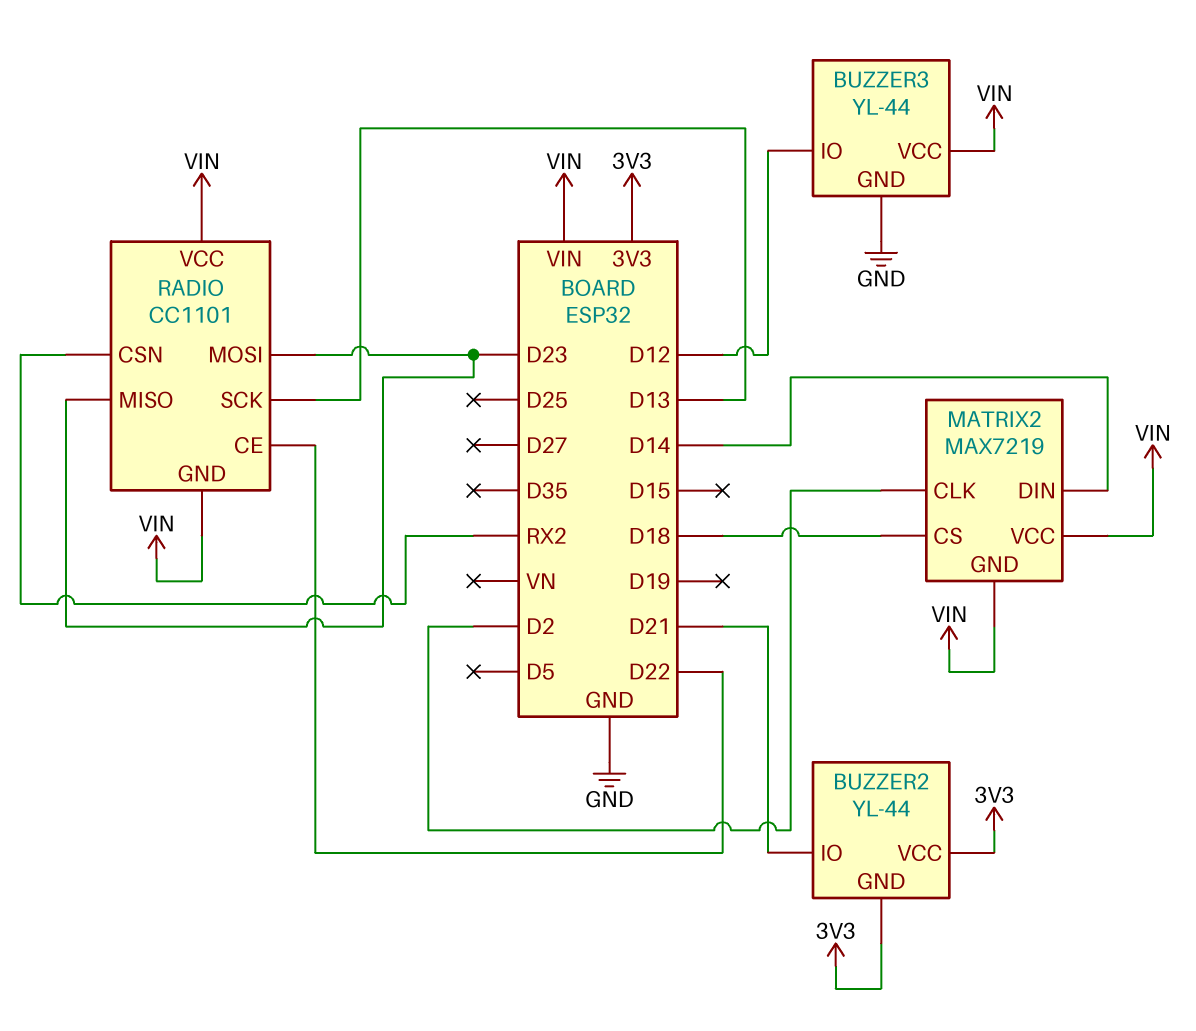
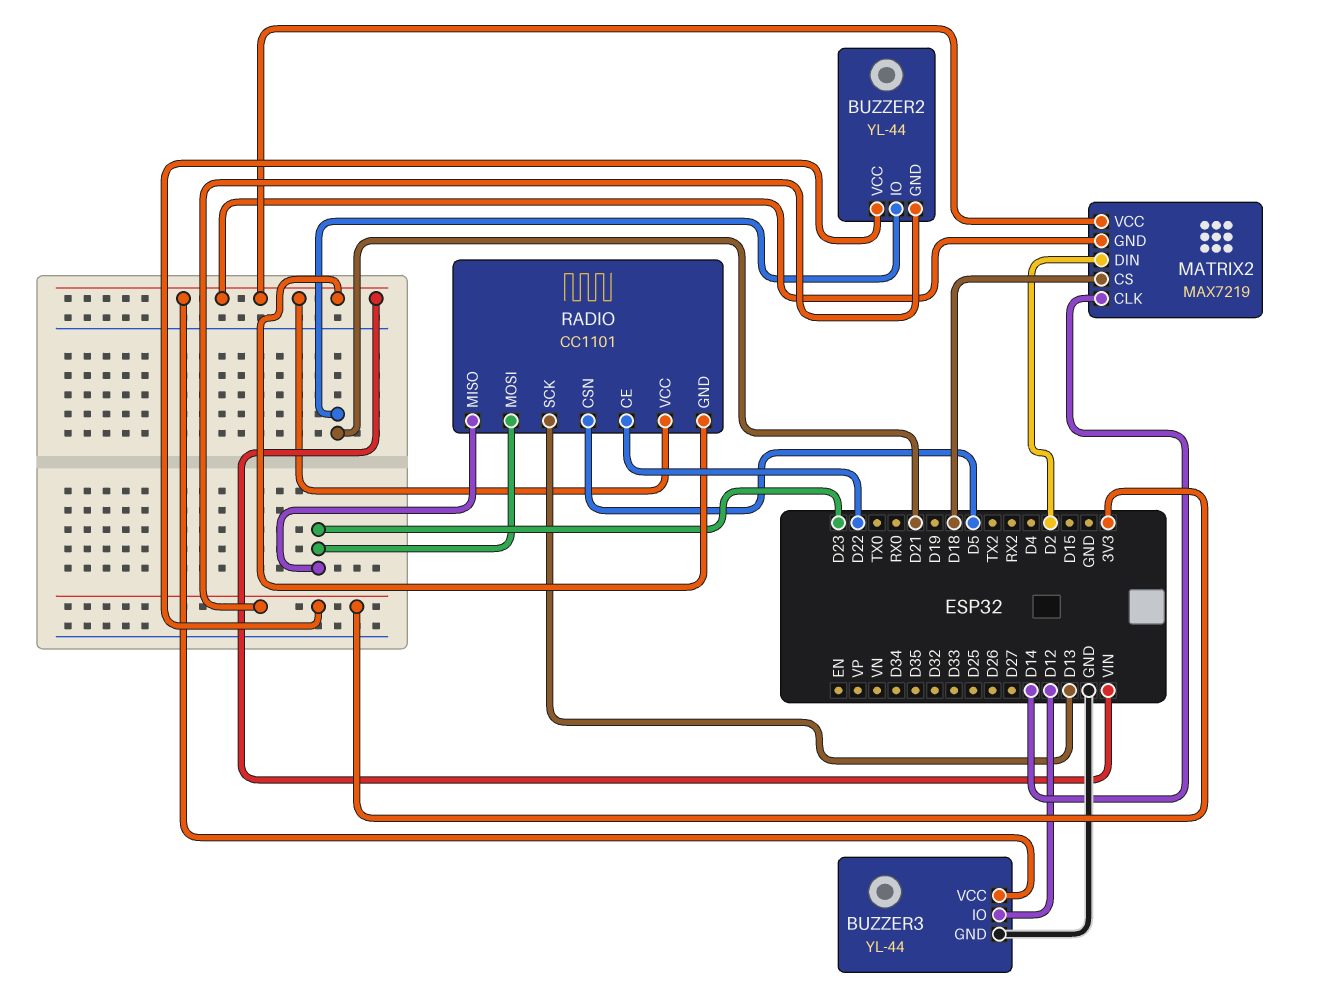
MATRIX2 pin CLK: D2 -> D14
MATRIX2 pin DIN: D14 -> D2
RADIO pin CSN: RX2 -> D5

